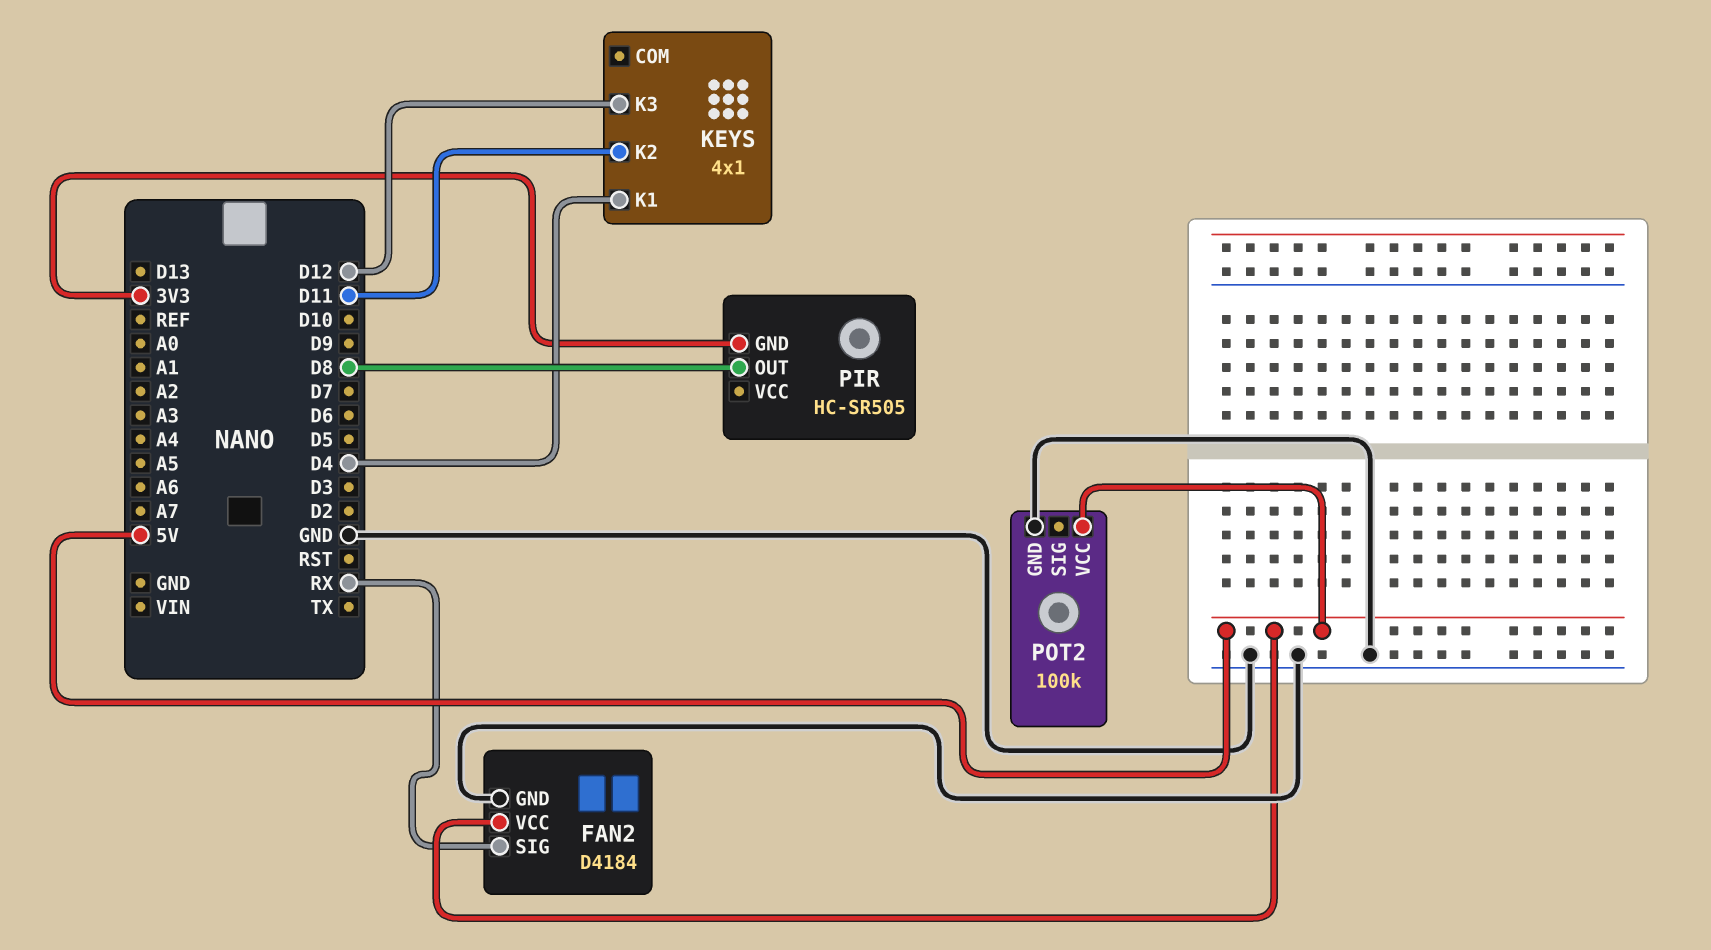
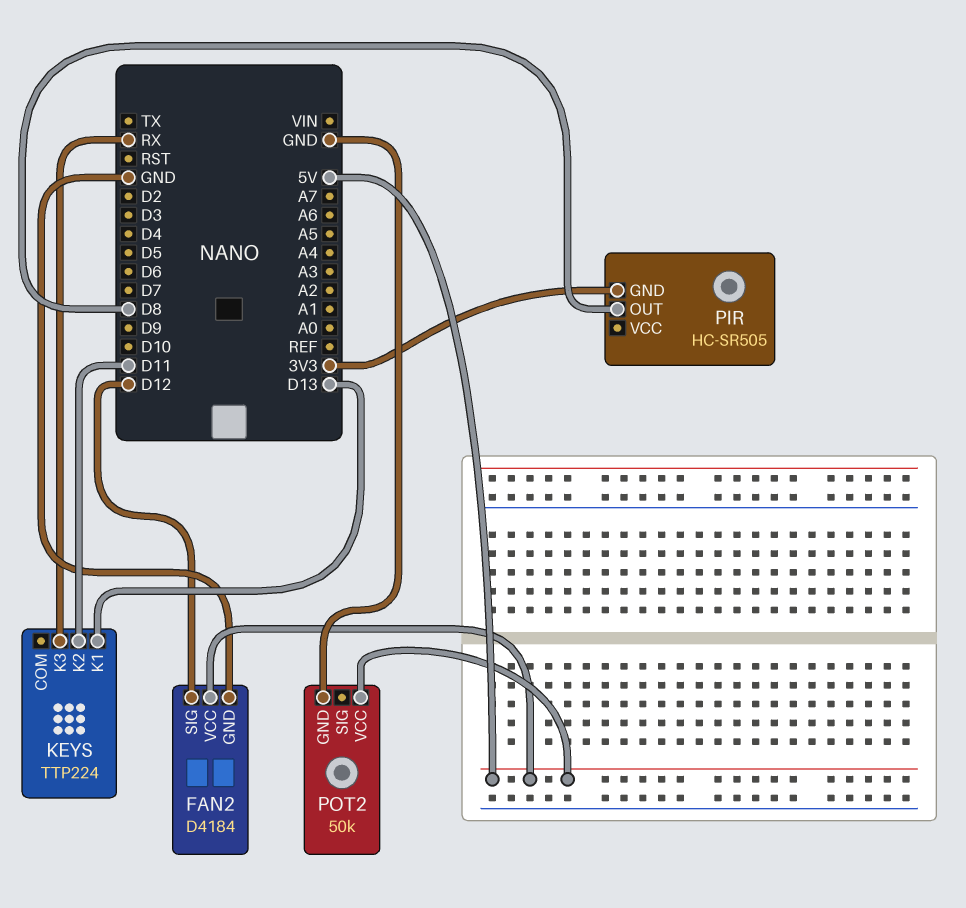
FAN2 pin SIG: RX -> D12
KEYS: 4x1 -> TTP224
KEYS pin K1: D4 -> D13
KEYS pin K3: D12 -> RX
POT2: 100k -> 50k

